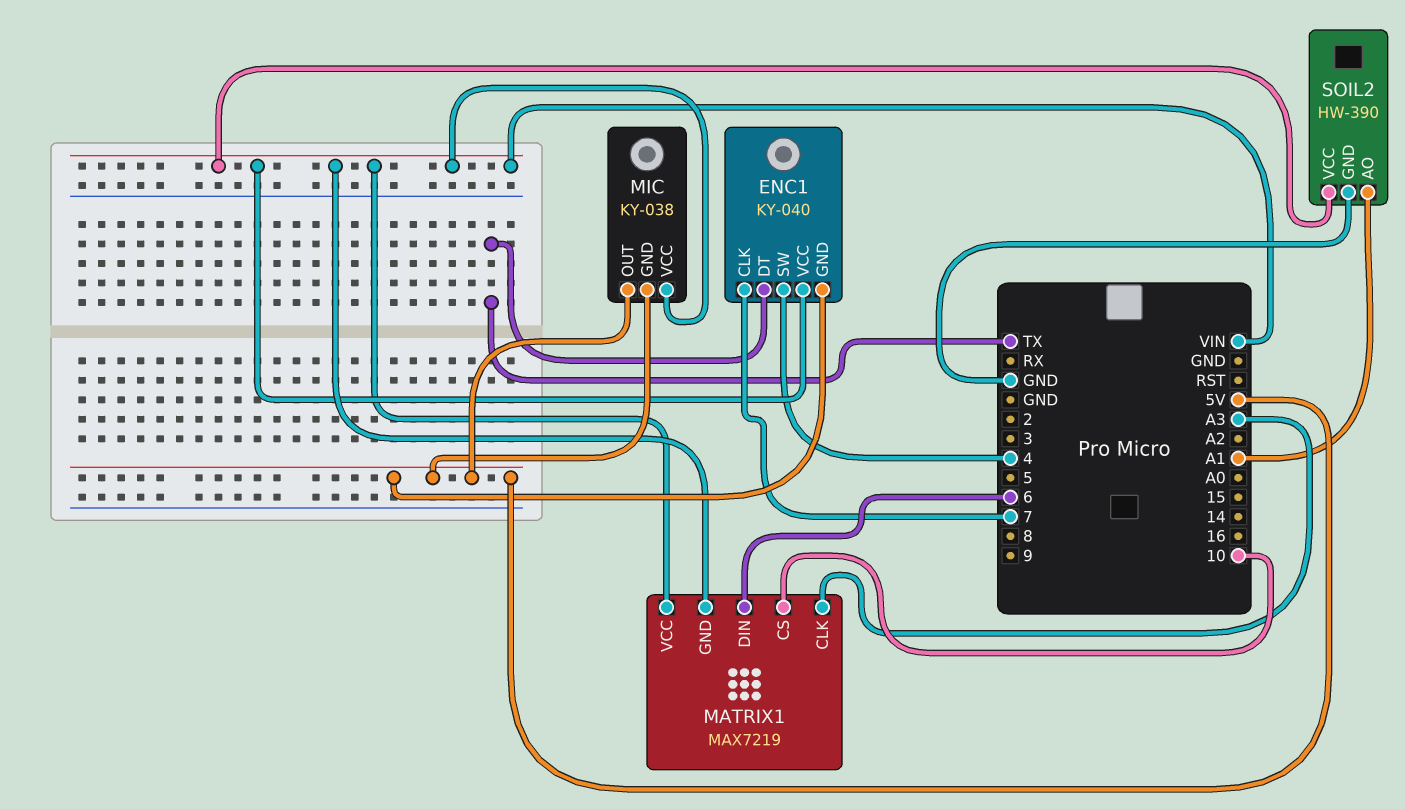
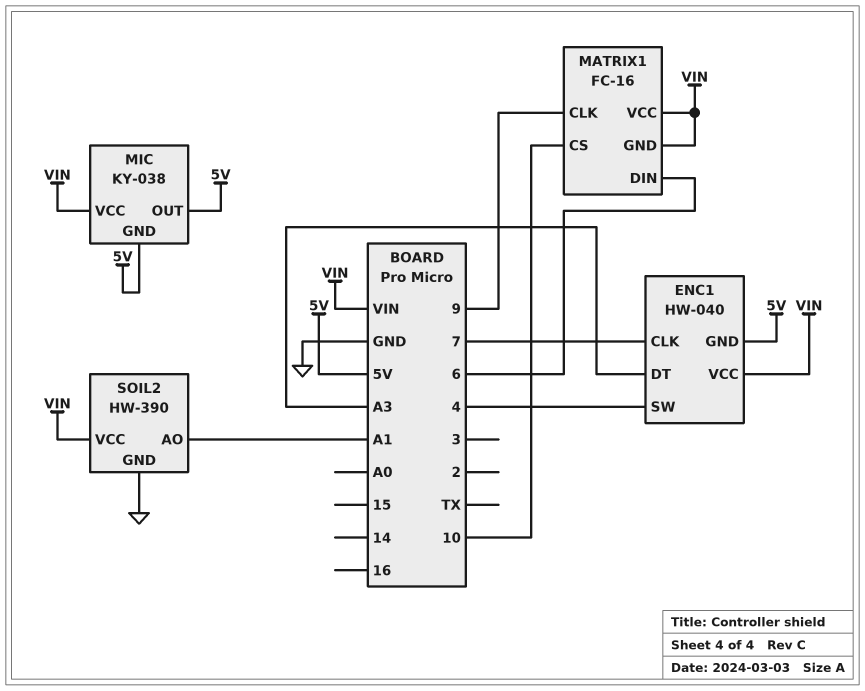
ENC1: KY-040 -> HW-040
ENC1 pin DT: TX -> A3
MATRIX1: MAX7219 -> FC-16
MATRIX1 pin CLK: A3 -> 9

